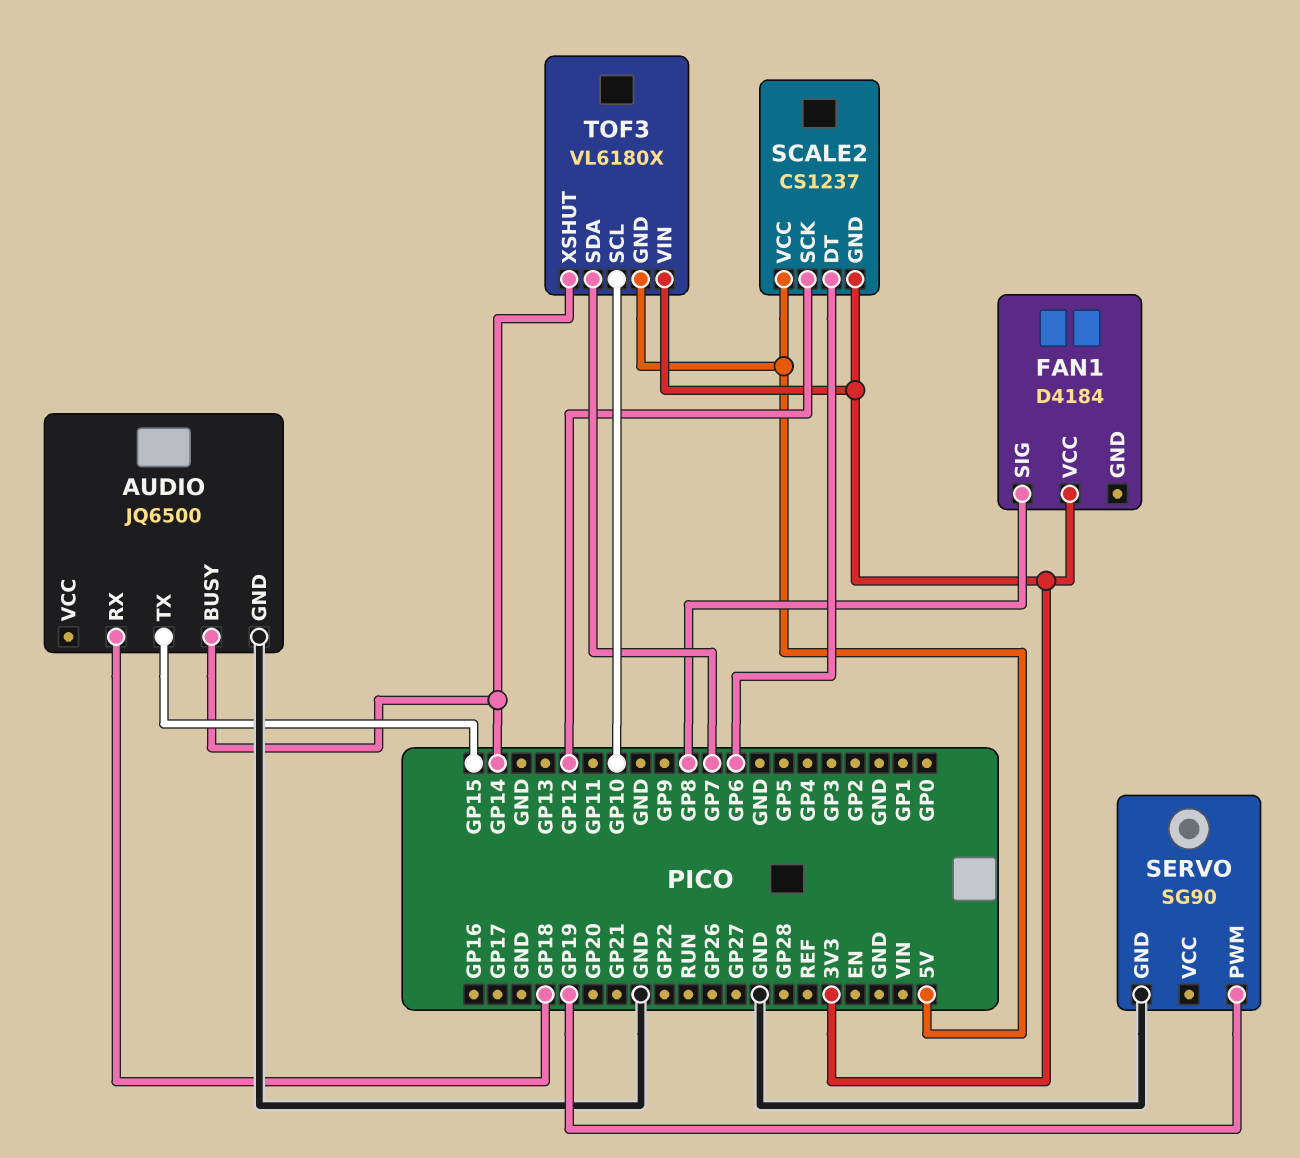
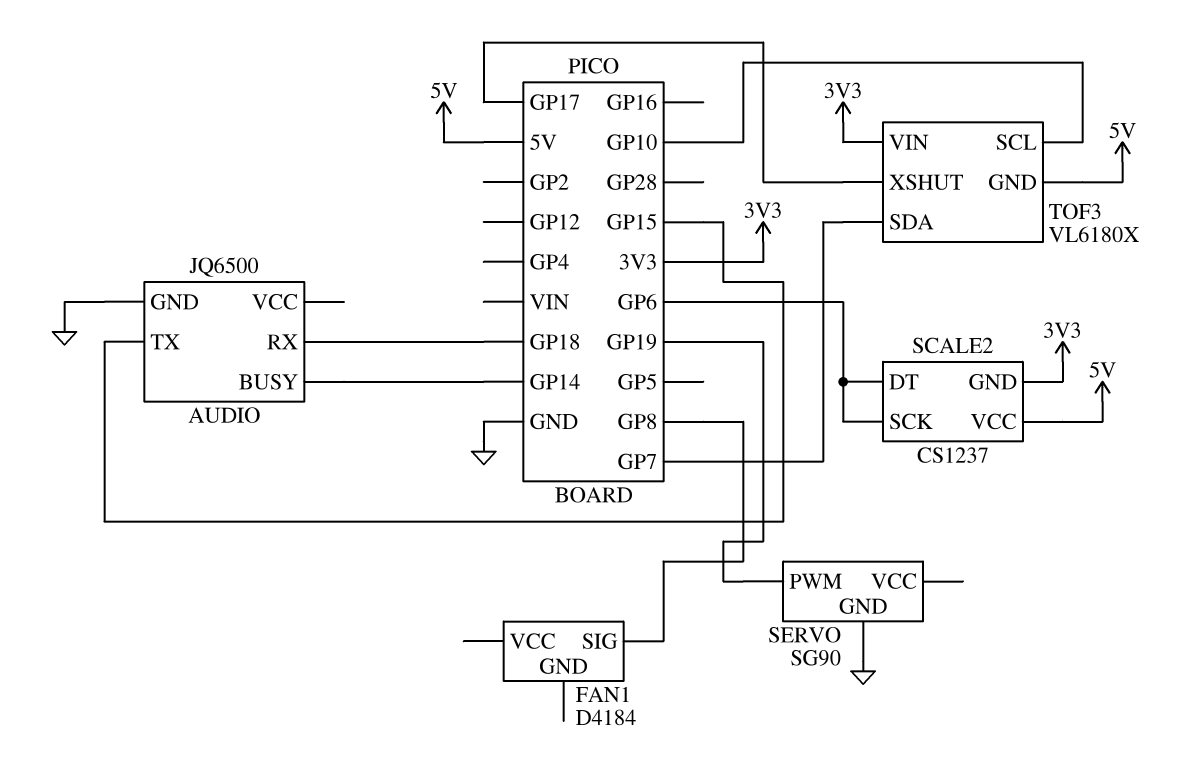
FAN1 pin VCC: 3V3 -> none
SCALE2 pin SCK: GP12 -> GP6
TOF3 pin XSHUT: GP14 -> GP17

